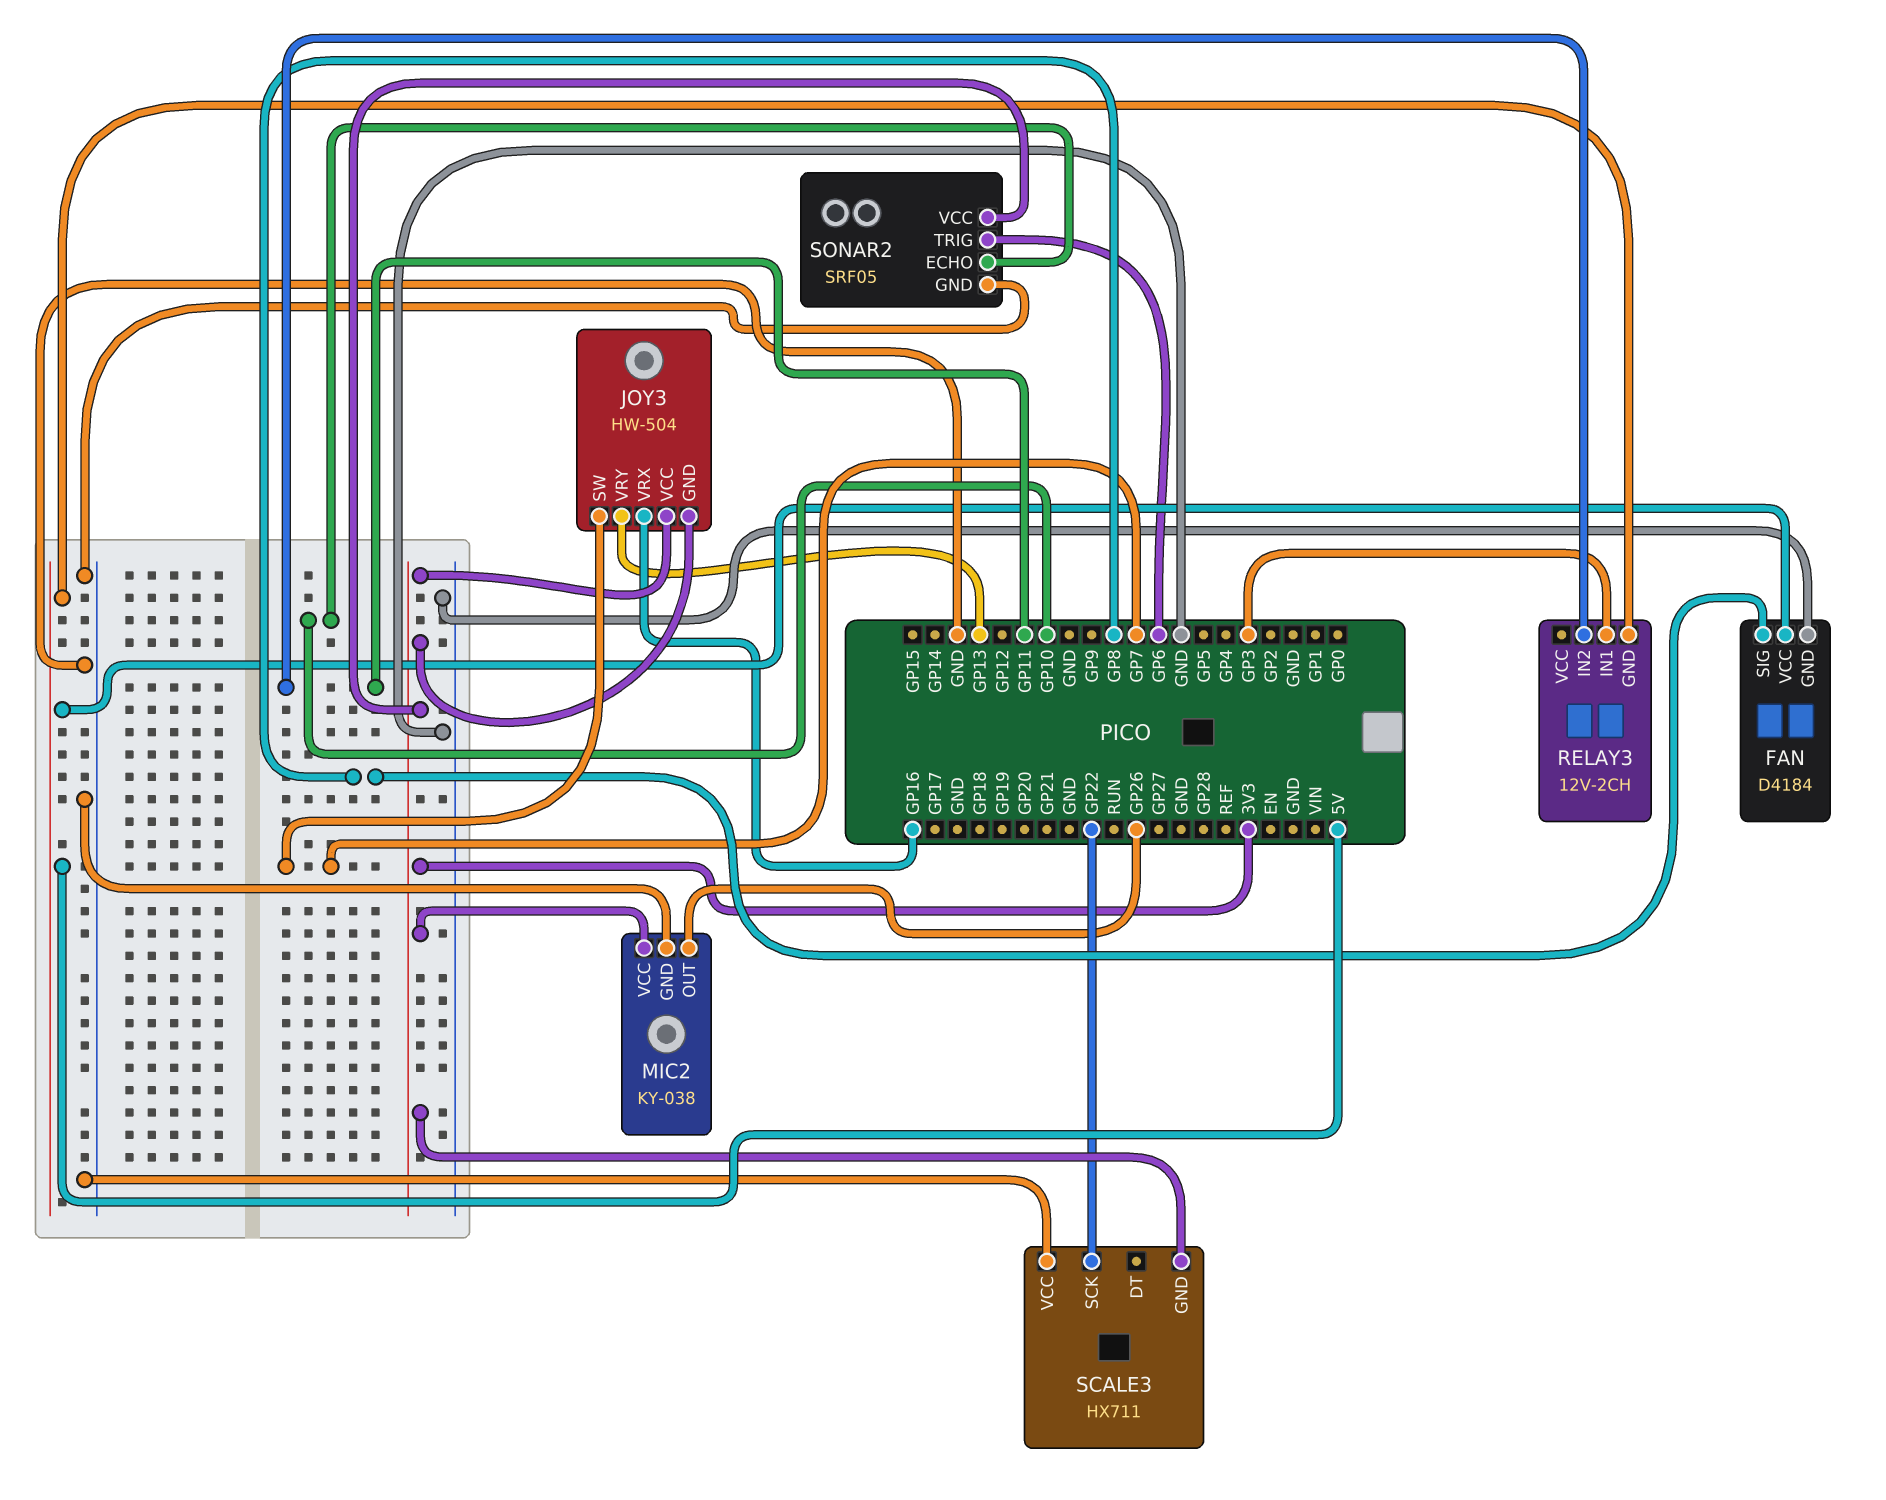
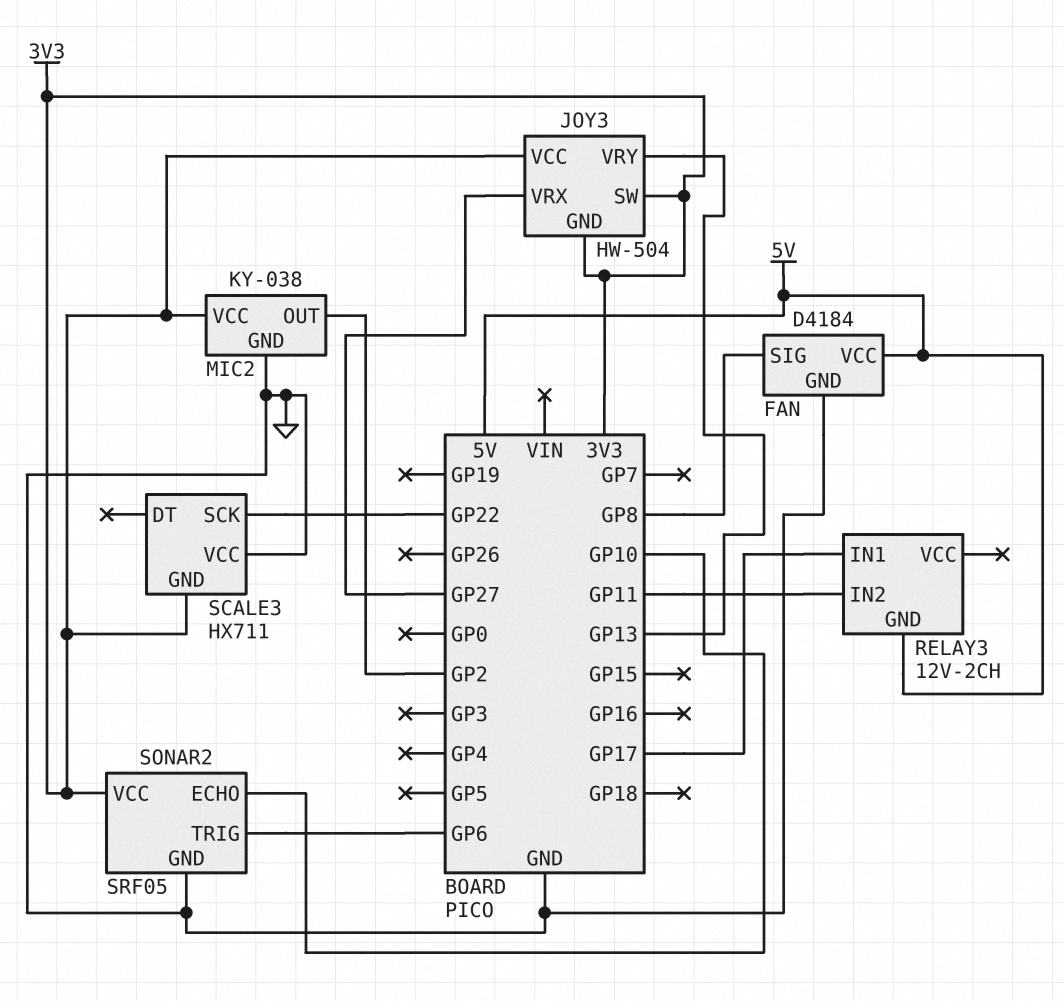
JOY3 pin SW: GP7 -> 3V3
JOY3 pin VRX: GP16 -> GP27
MIC2 pin OUT: GP26 -> GP2
RELAY3 pin IN1: GP3 -> GP17

